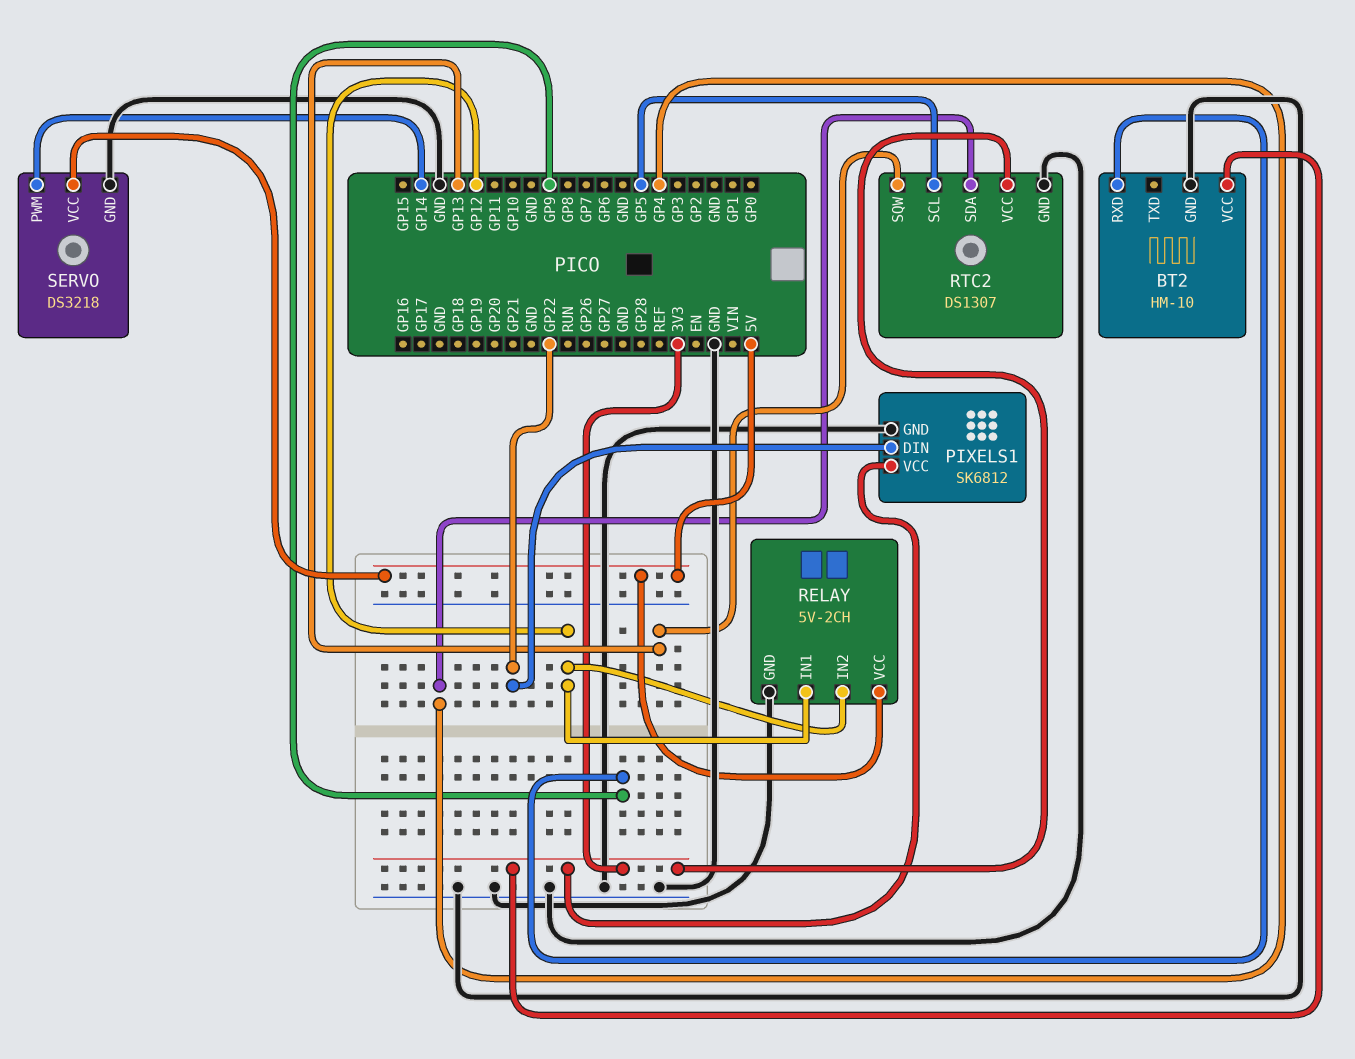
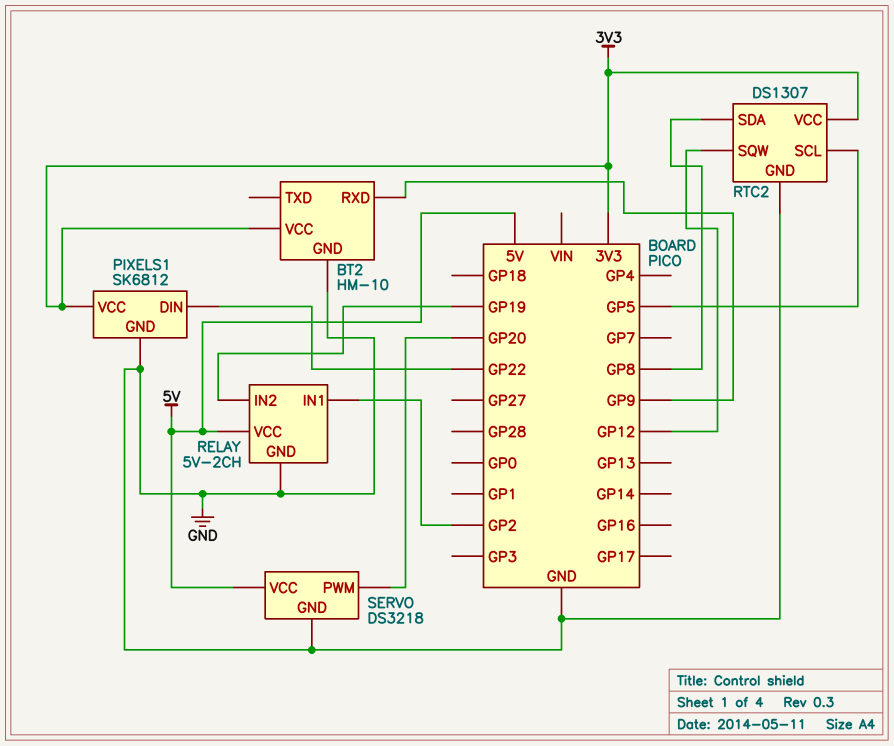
RELAY pin IN1: GP12 -> GP2
RELAY pin IN2: GP12 -> GP19
RTC2 pin SDA: GP4 -> GP8
RTC2 pin SQW: GP13 -> GP12
SERVO pin PWM: GP14 -> GP20

